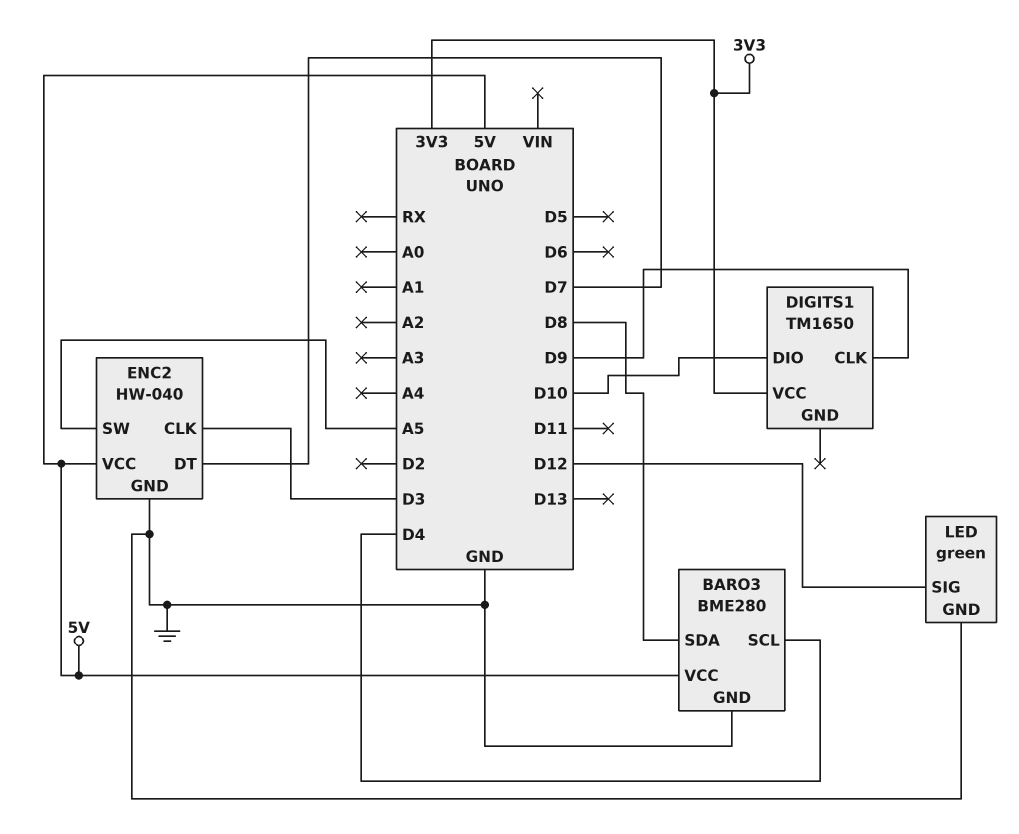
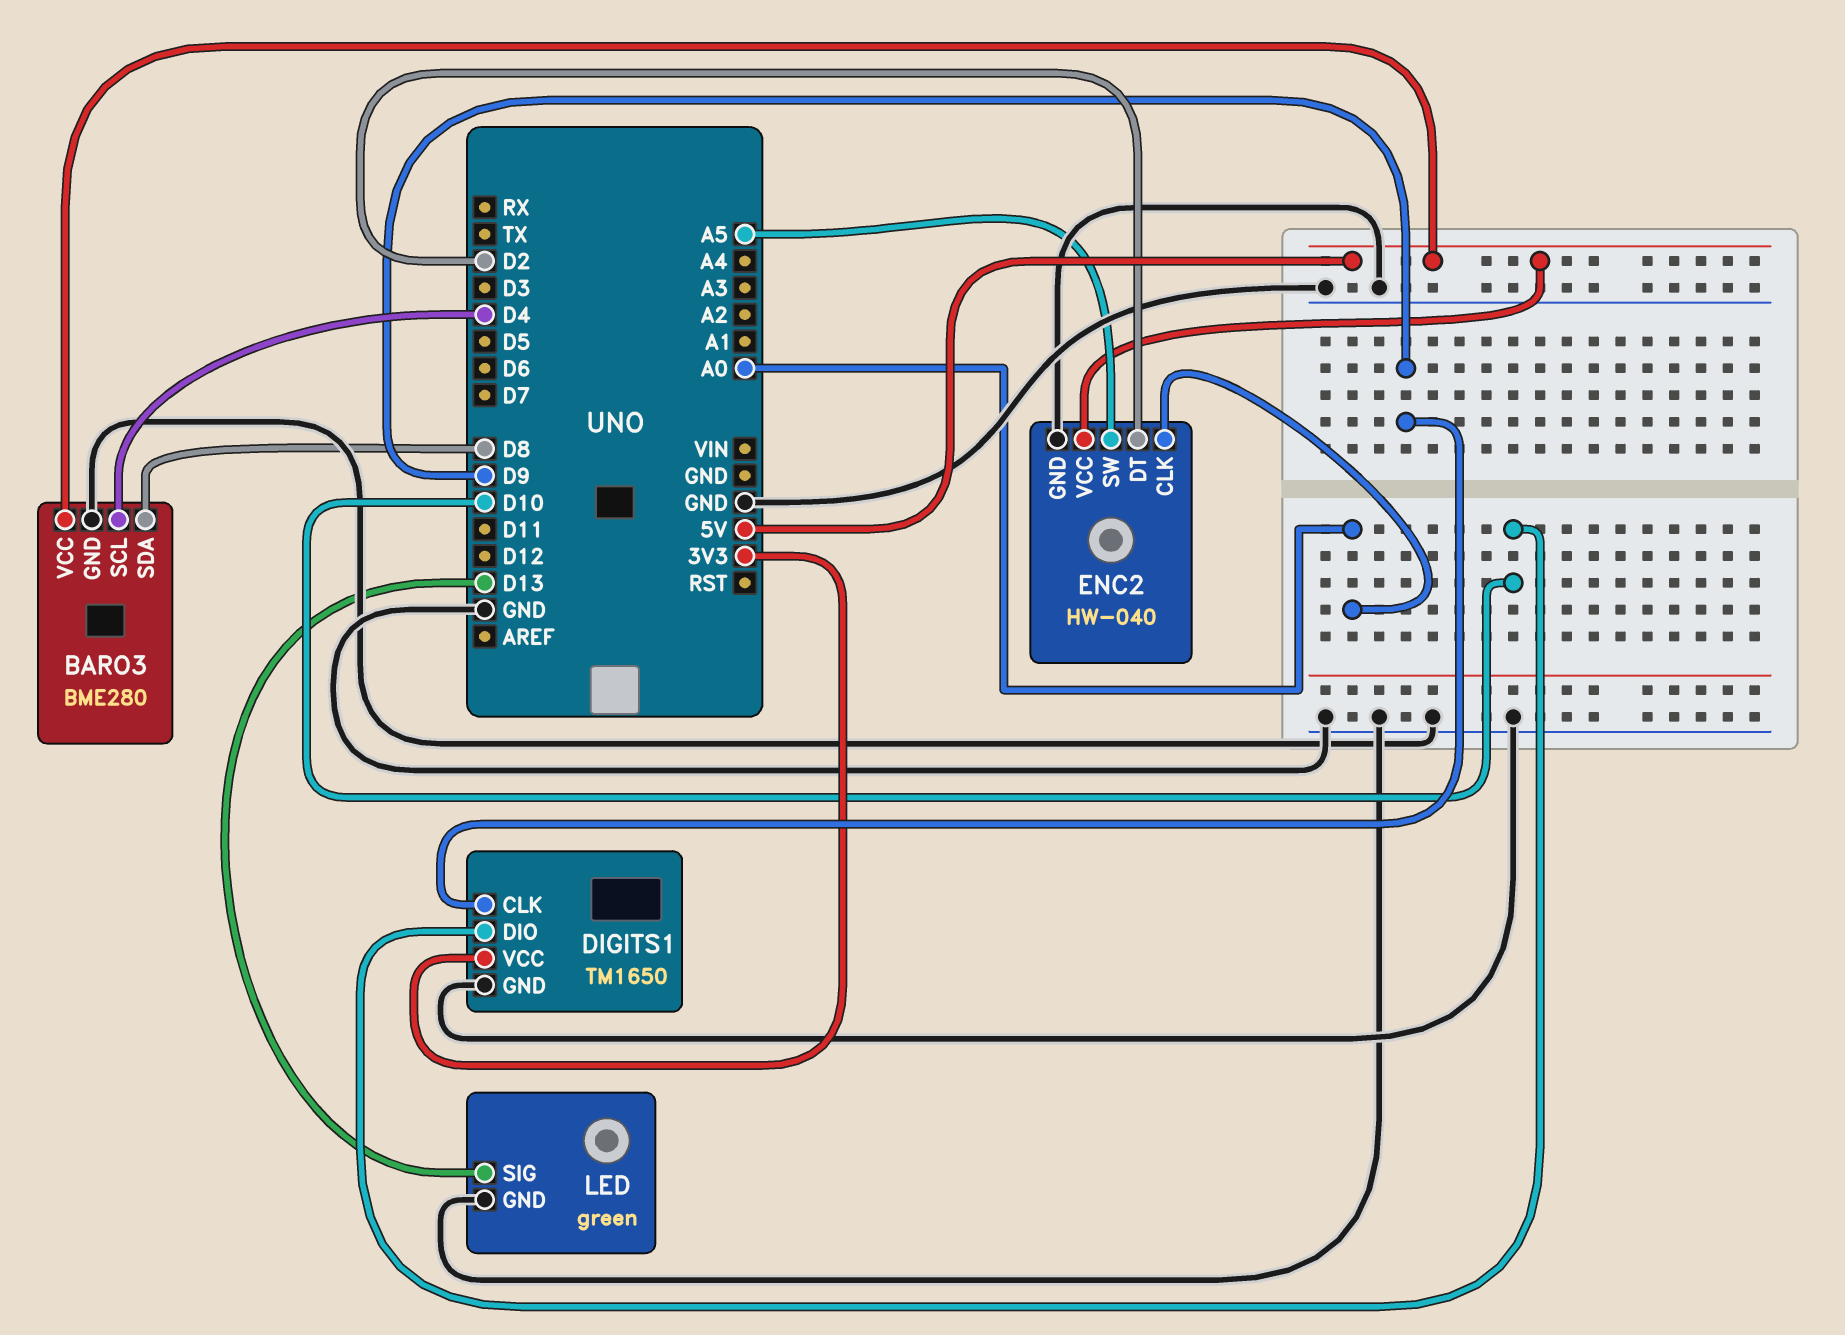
DIGITS1 pin GND: none -> GND
ENC2 pin CLK: D3 -> A0
ENC2 pin DT: D7 -> D2
LED pin SIG: D12 -> D13

